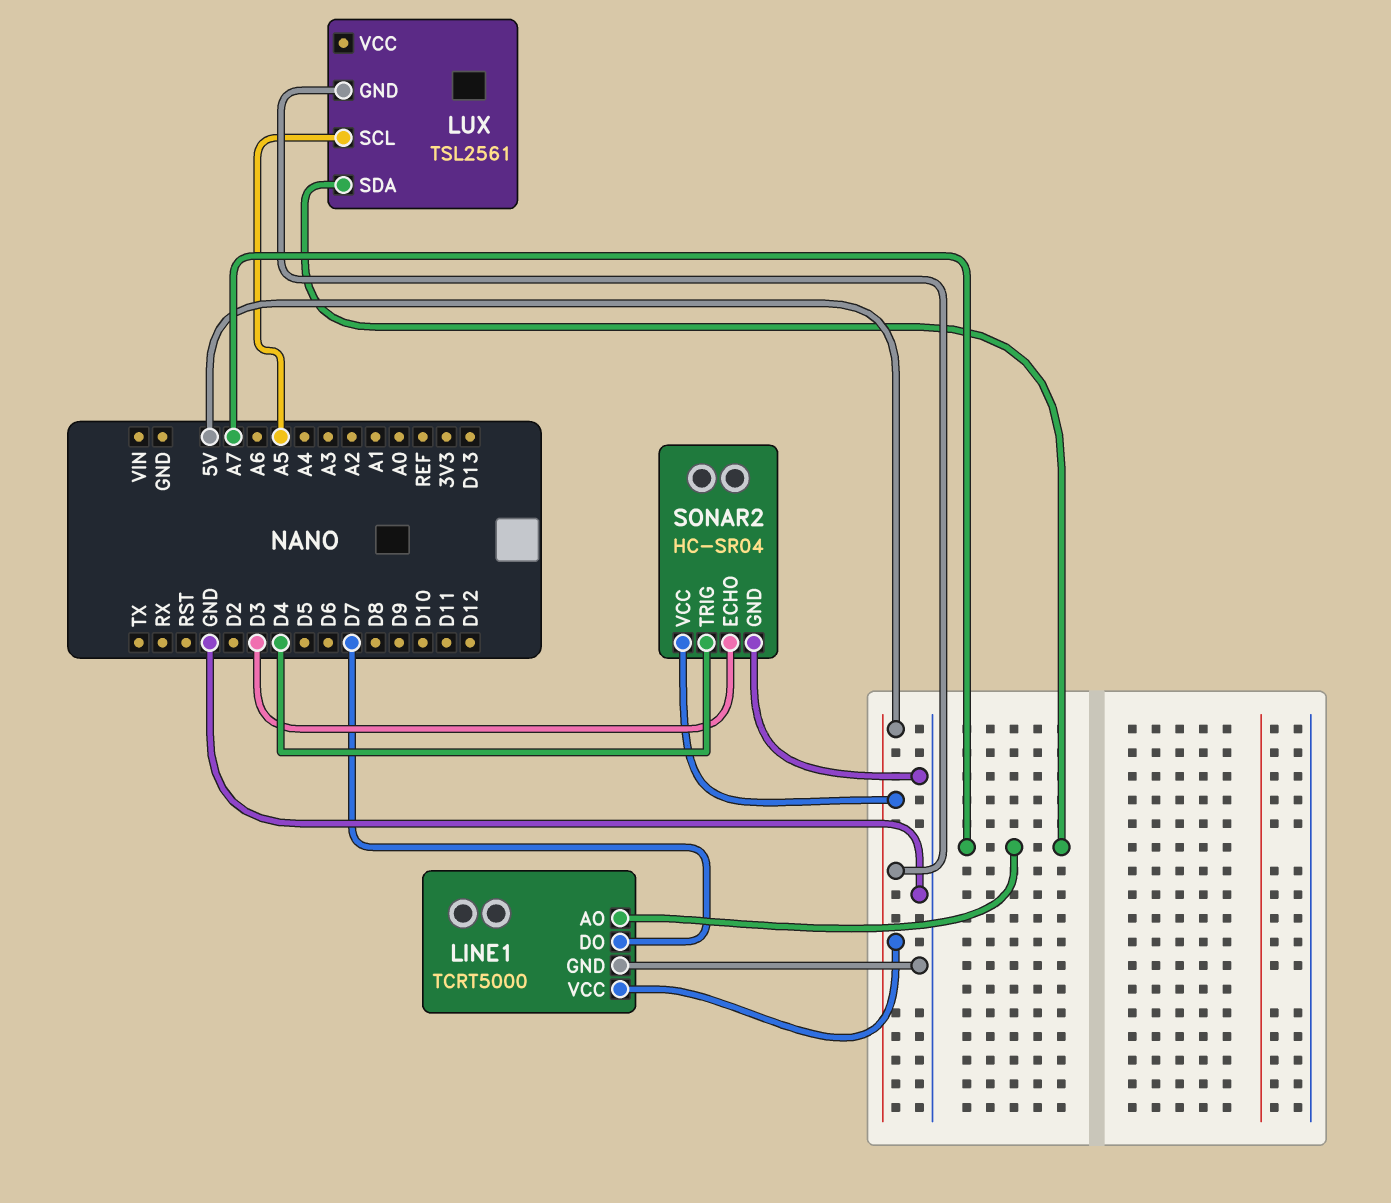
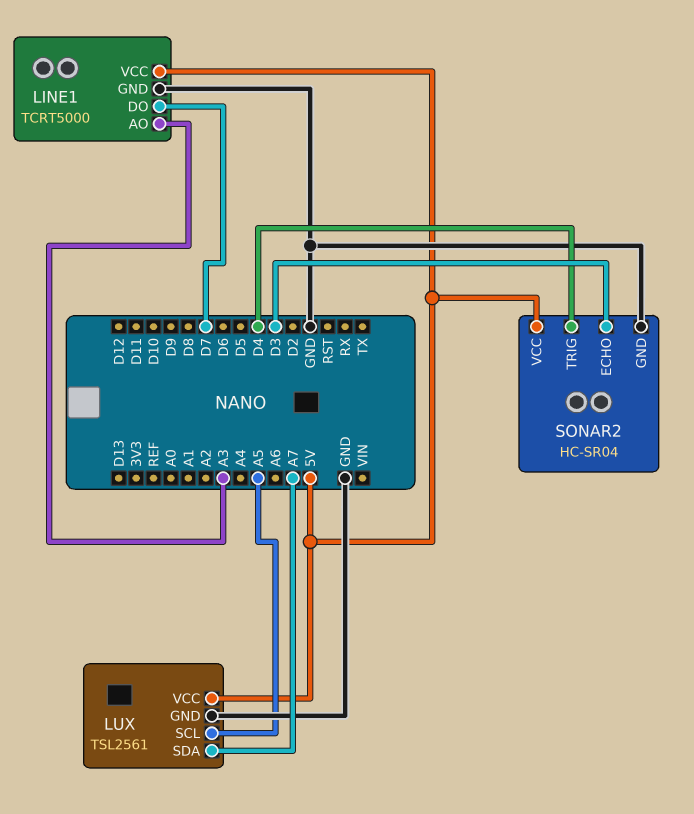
LINE1 pin AO: A7 -> A3
LUX pin GND: 5V -> GND
LUX pin VCC: none -> 5V

